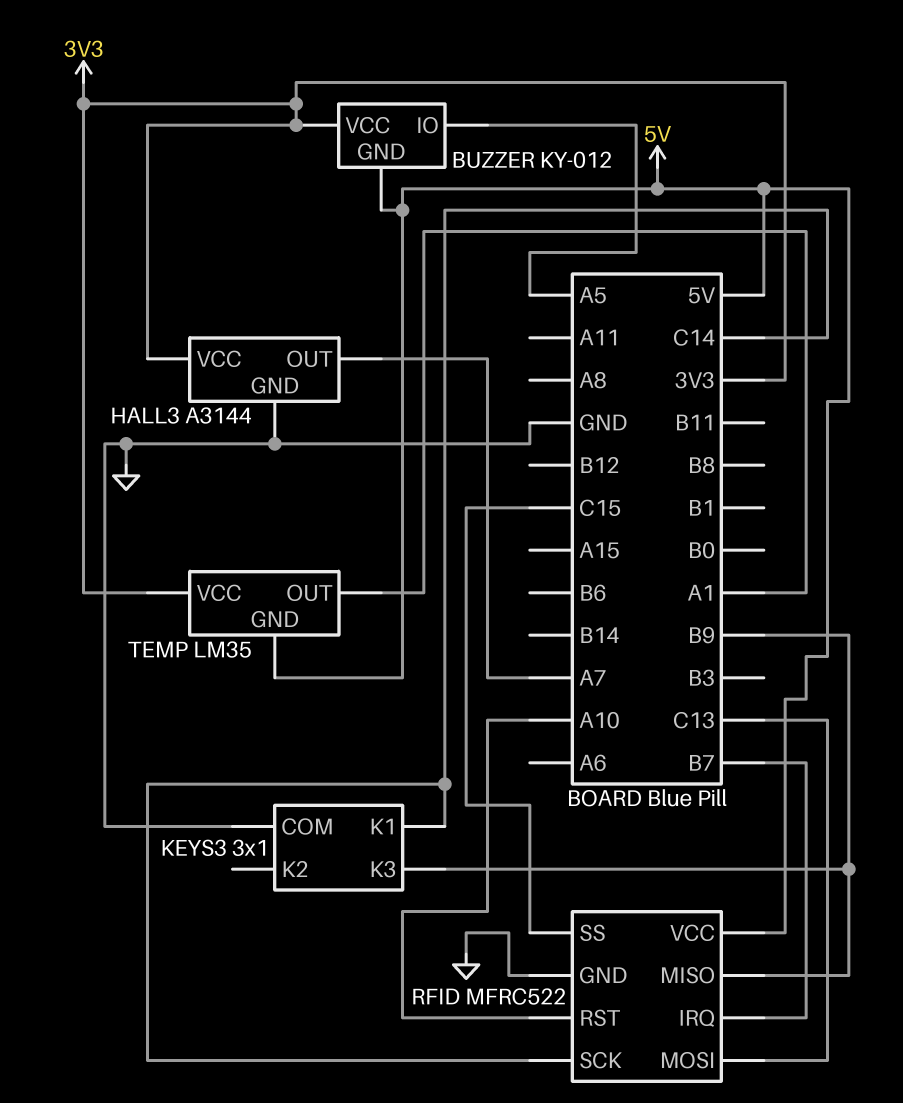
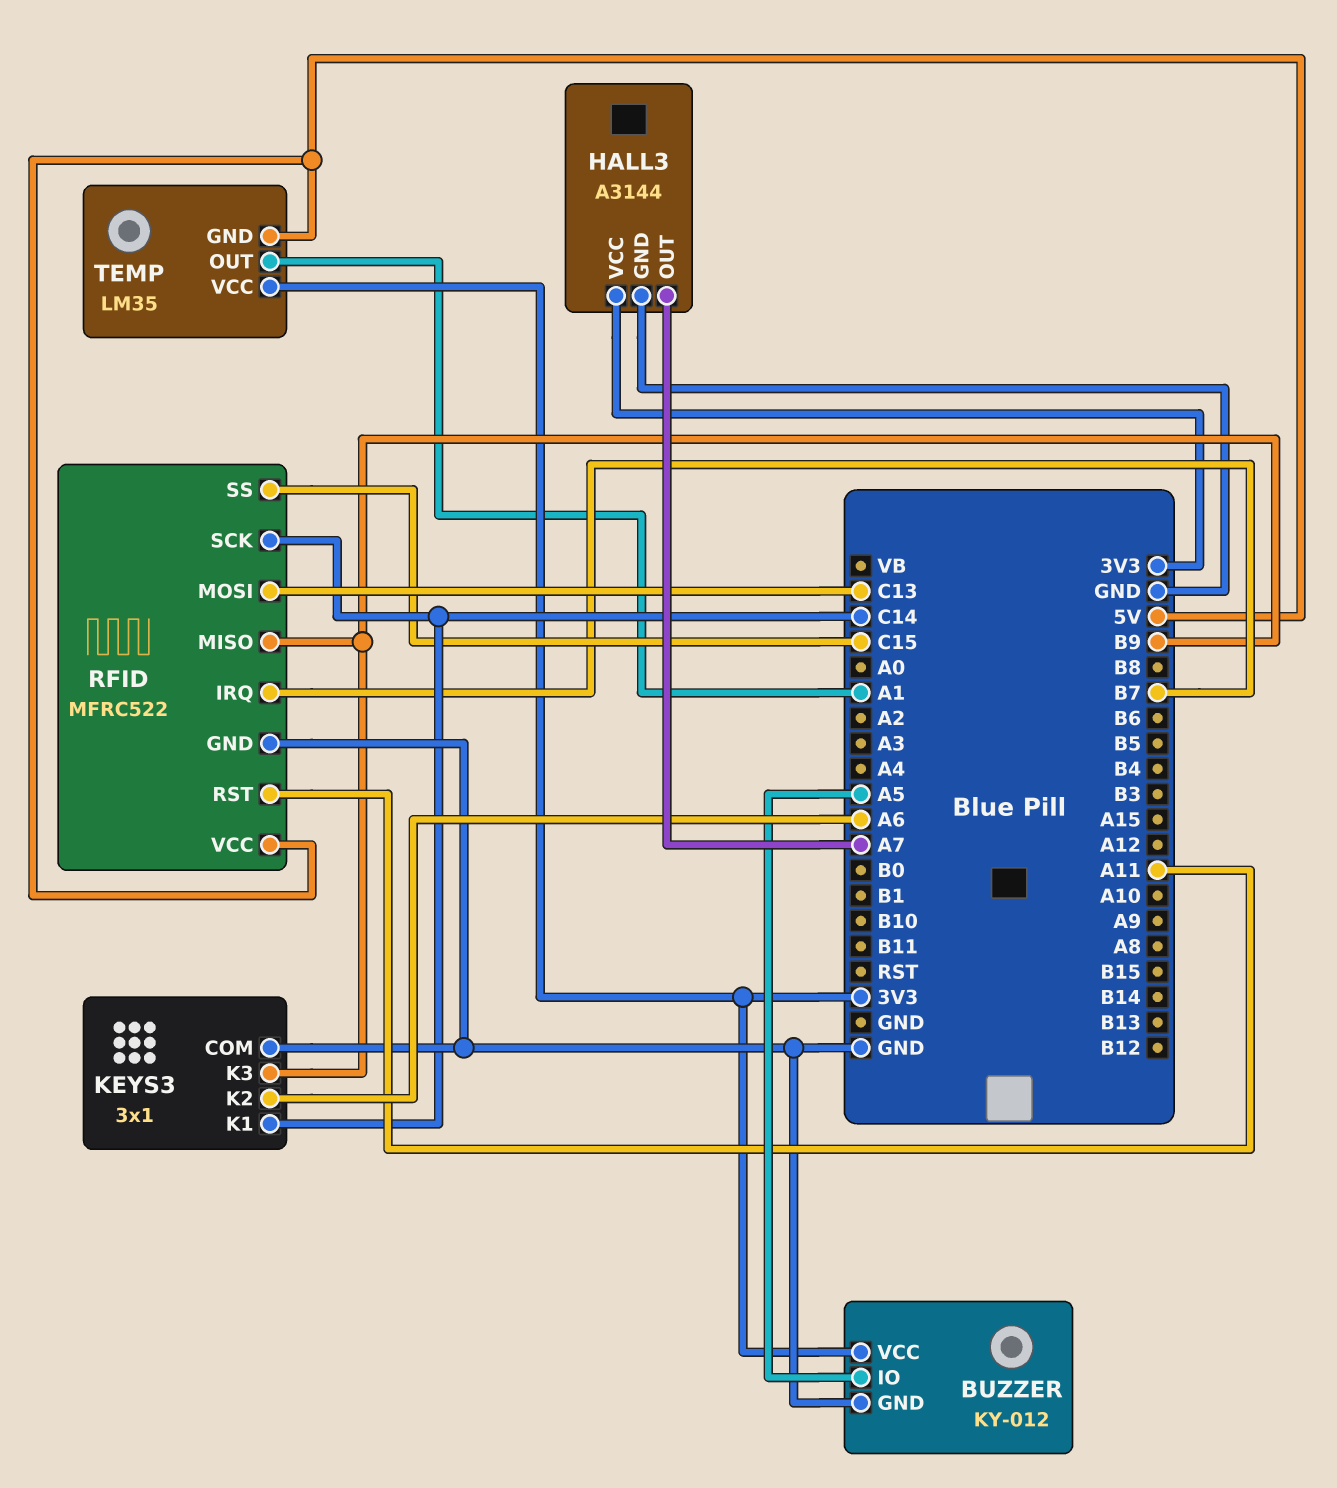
BUZZER pin GND: 5V -> GND
KEYS3 pin K2: none -> A6
RFID pin RST: A10 -> A11

